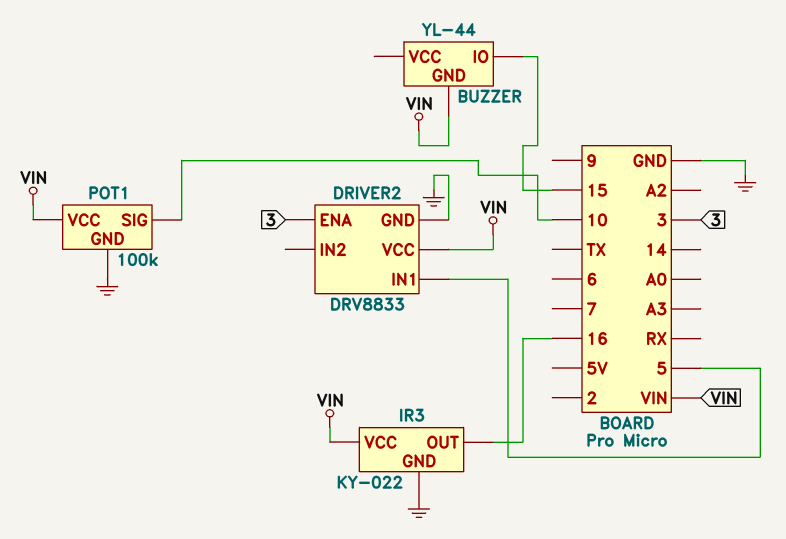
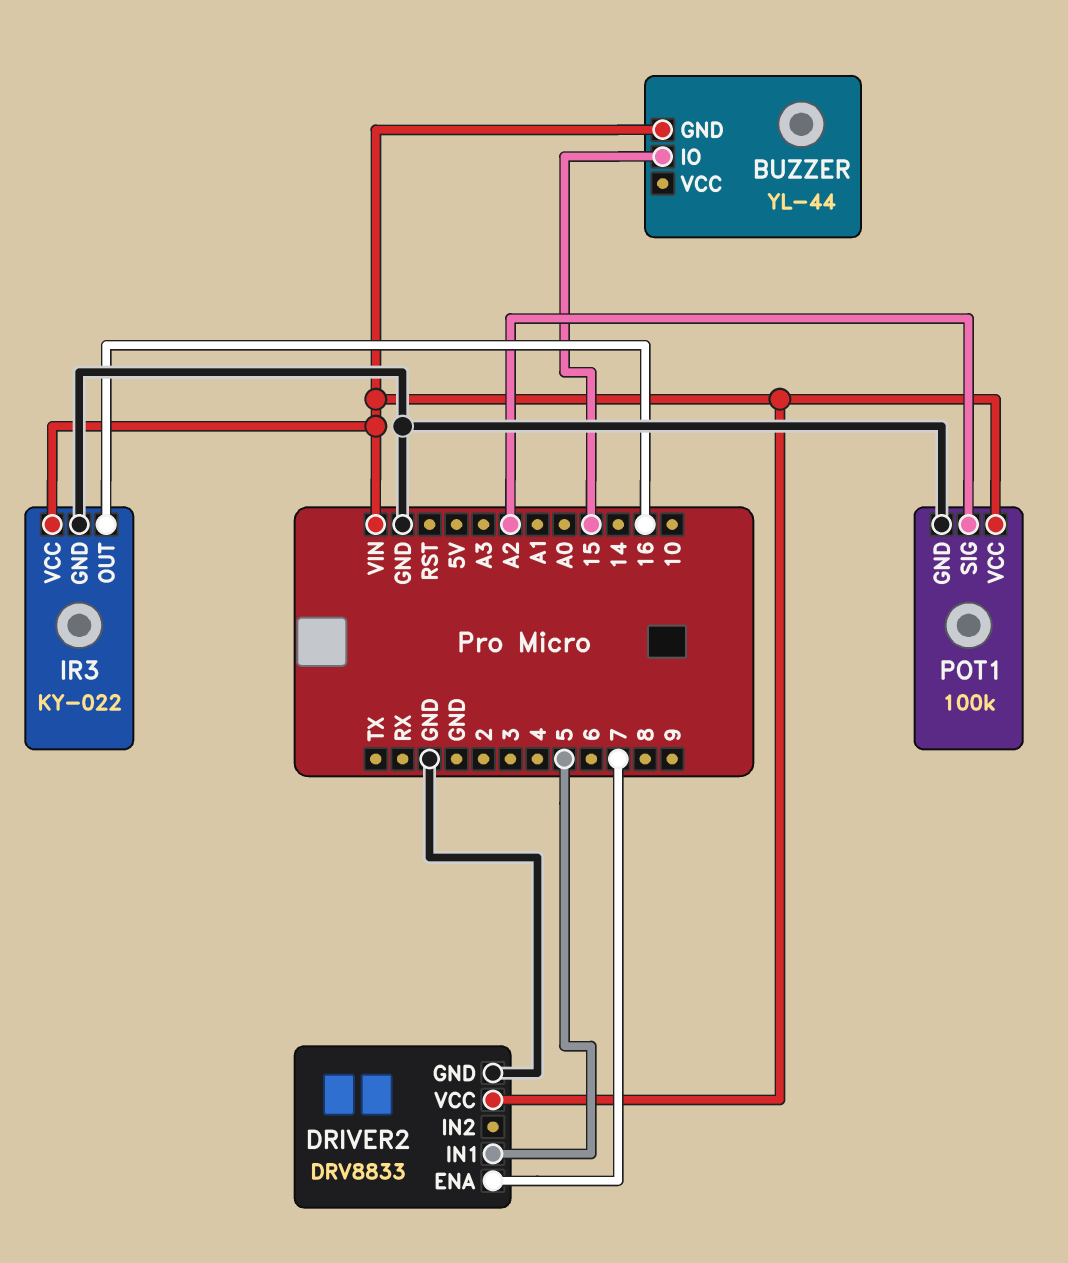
DRIVER2 pin ENA: 3 -> 7
POT1 pin SIG: 10 -> A2

